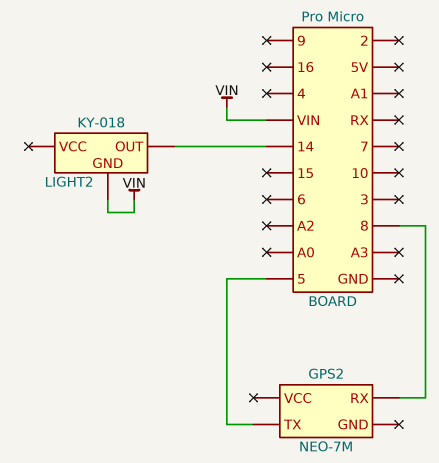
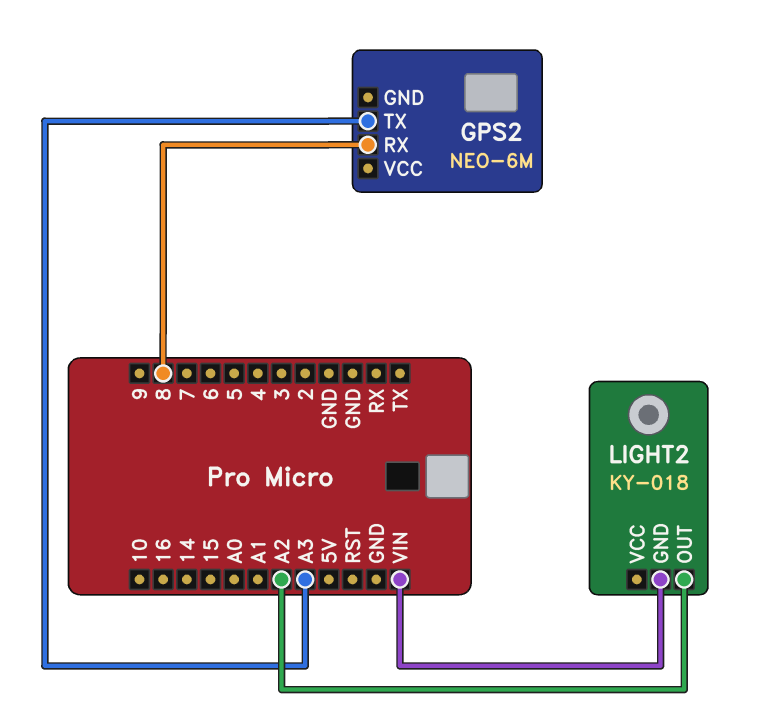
GPS2: NEO-7M -> NEO-6M
GPS2 pin TX: 5 -> A3
LIGHT2 pin OUT: 14 -> A2

